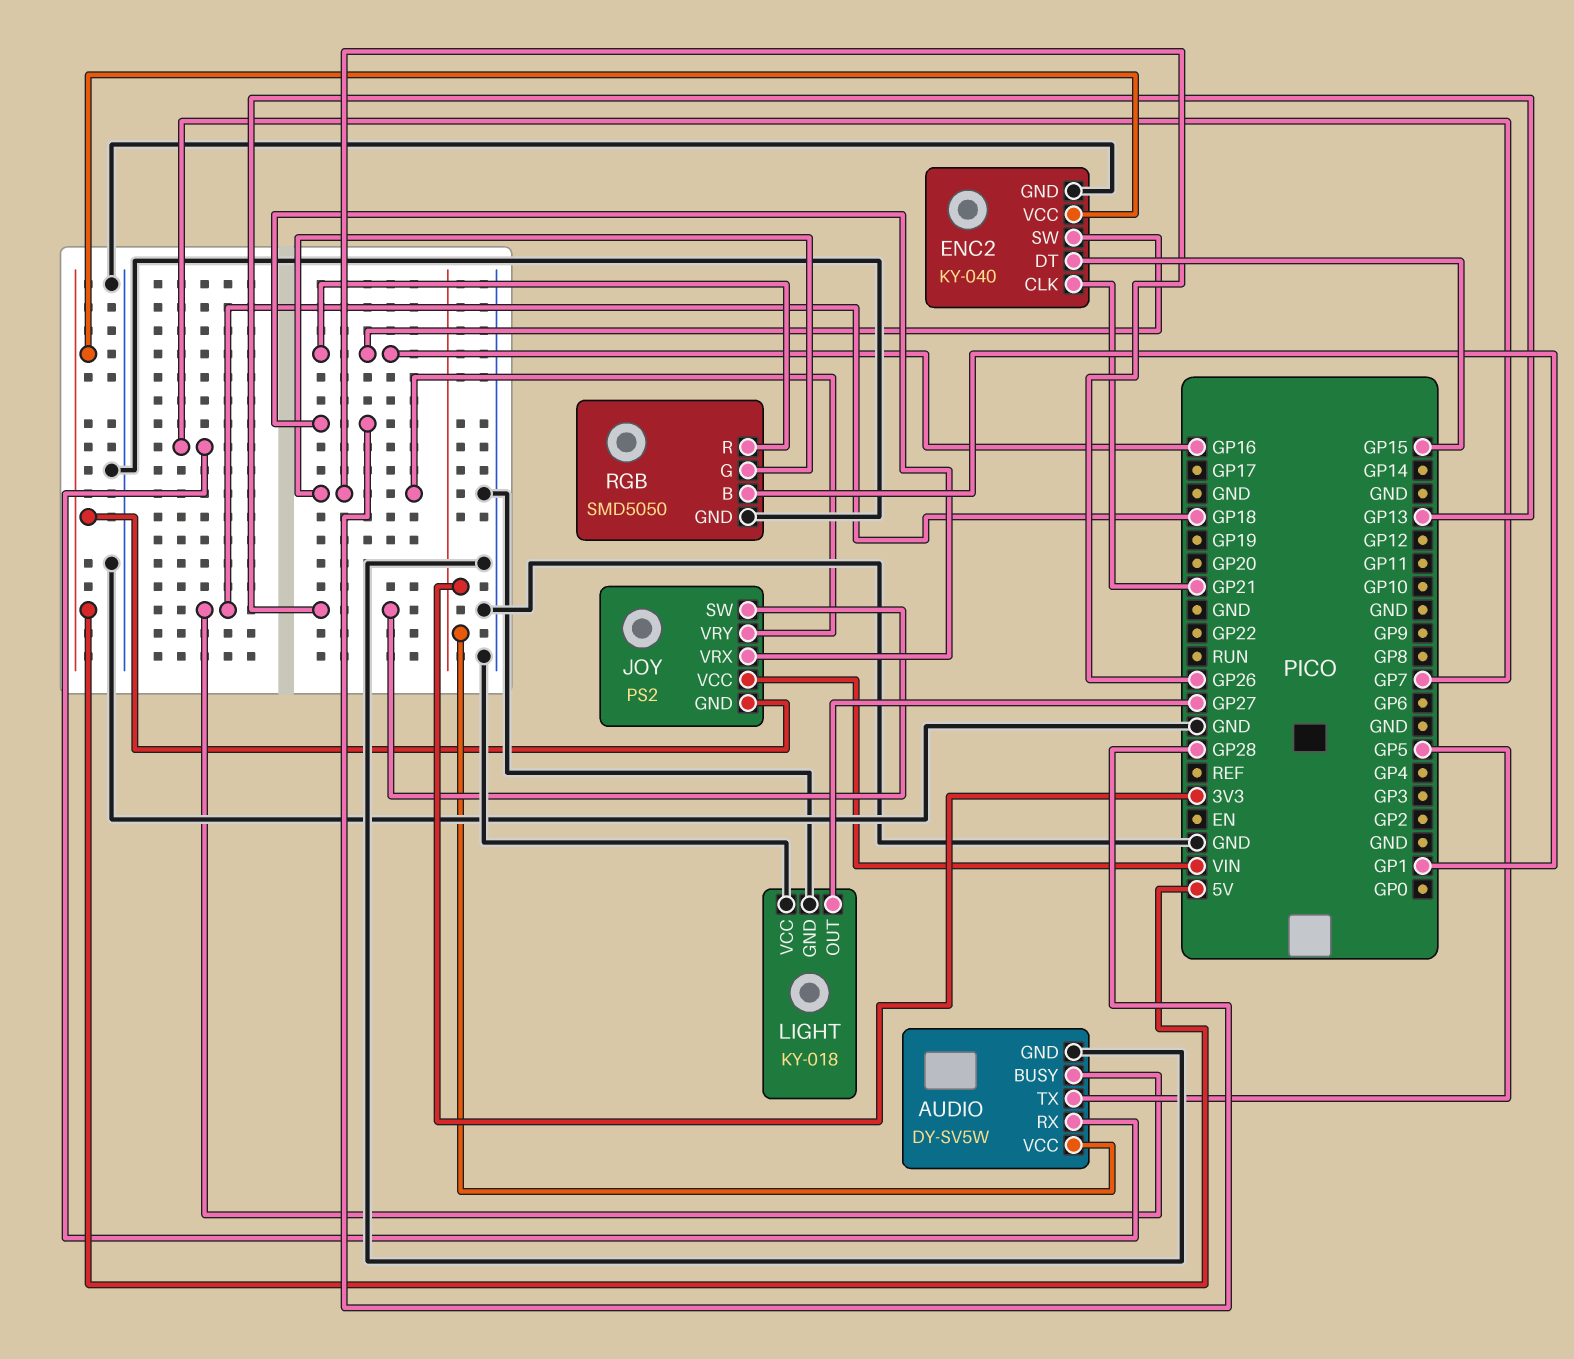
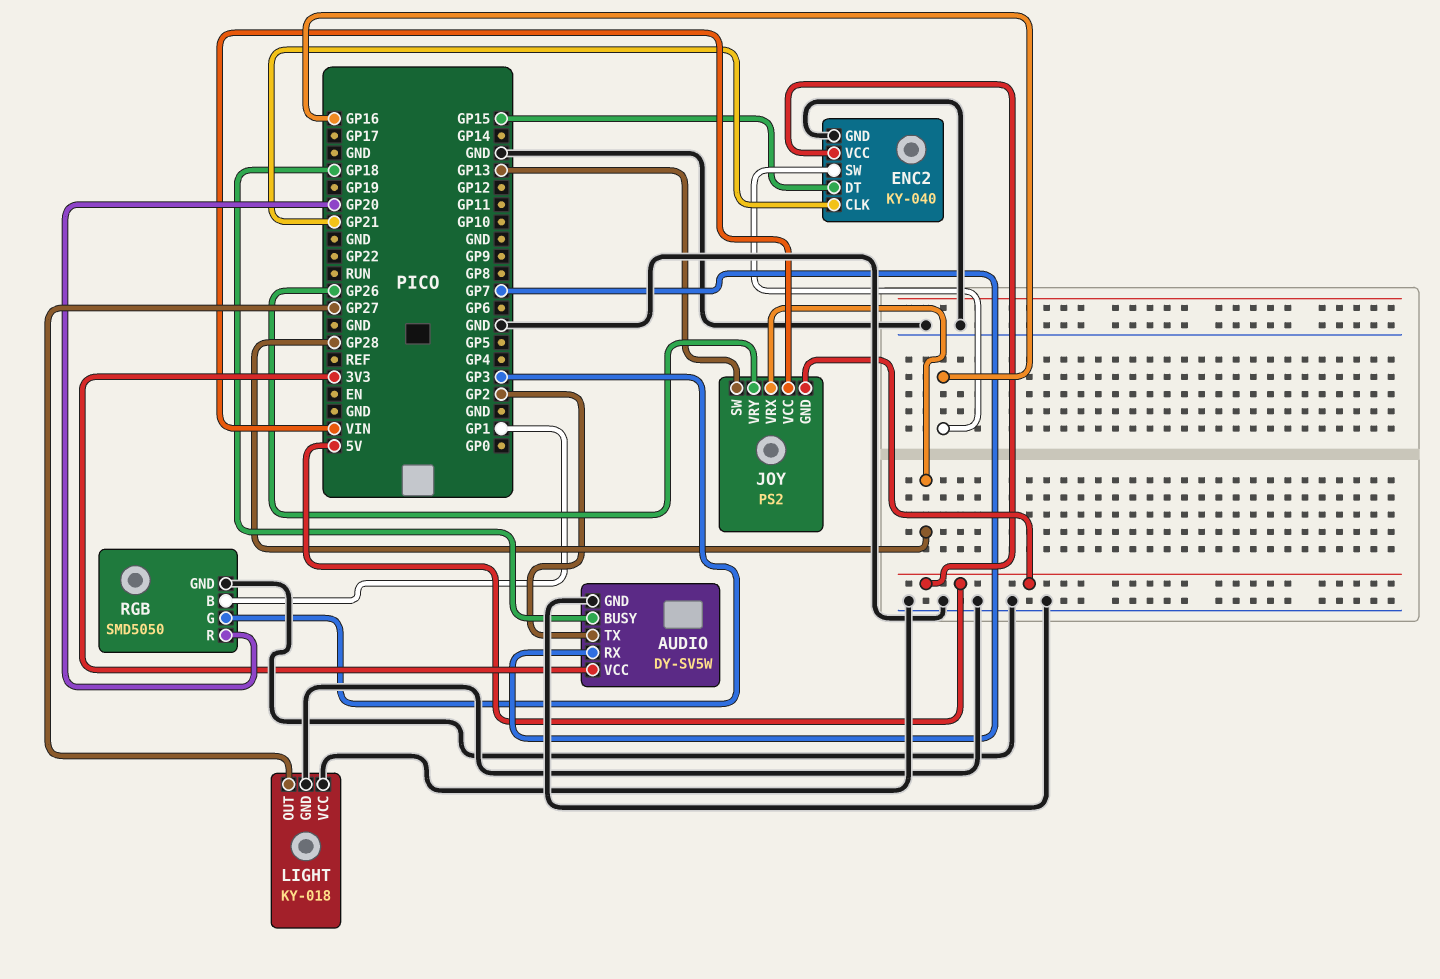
AUDIO pin TX: GP5 -> GP2
RGB pin G: GP26 -> GP3
RGB pin R: GP16 -> GP20

